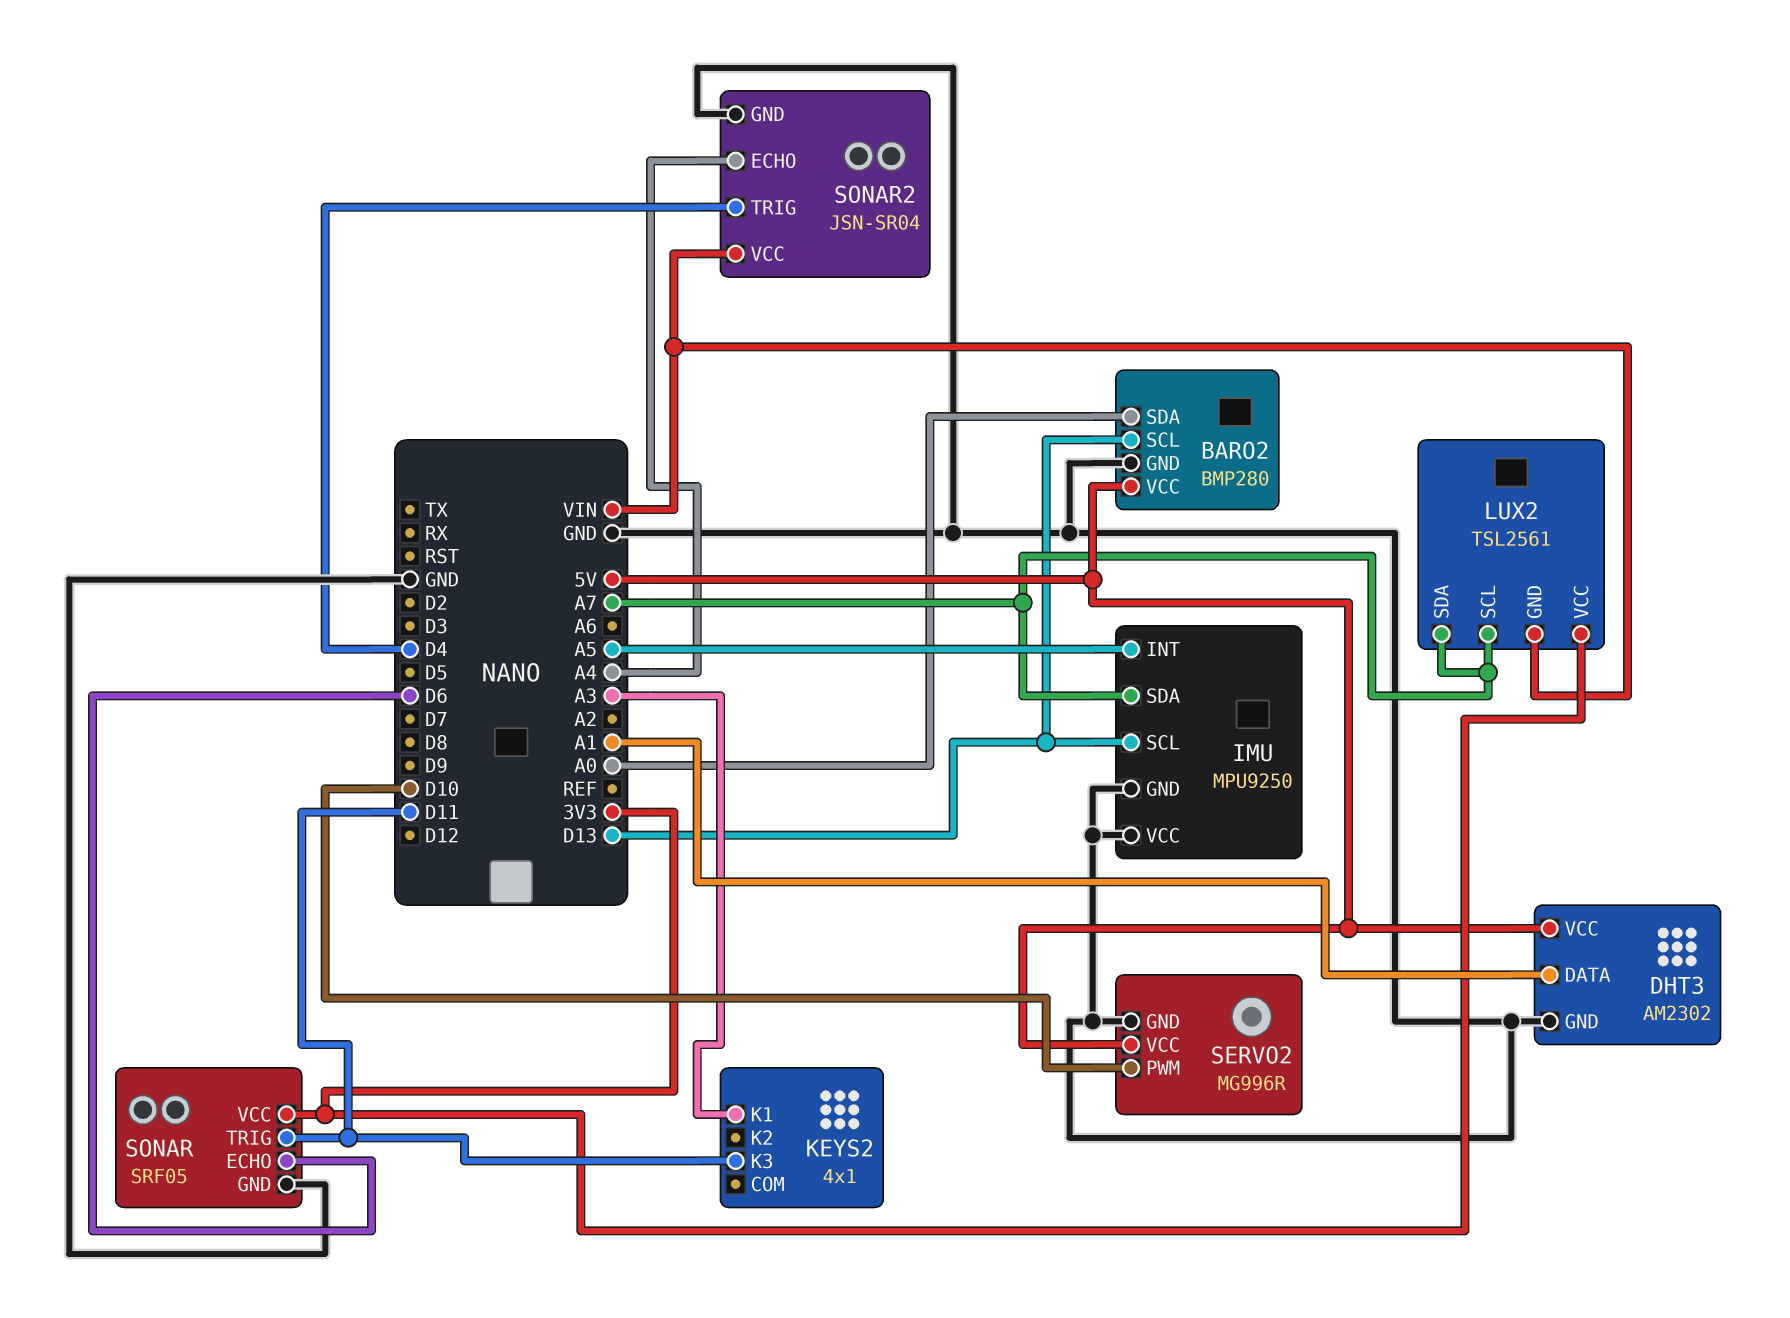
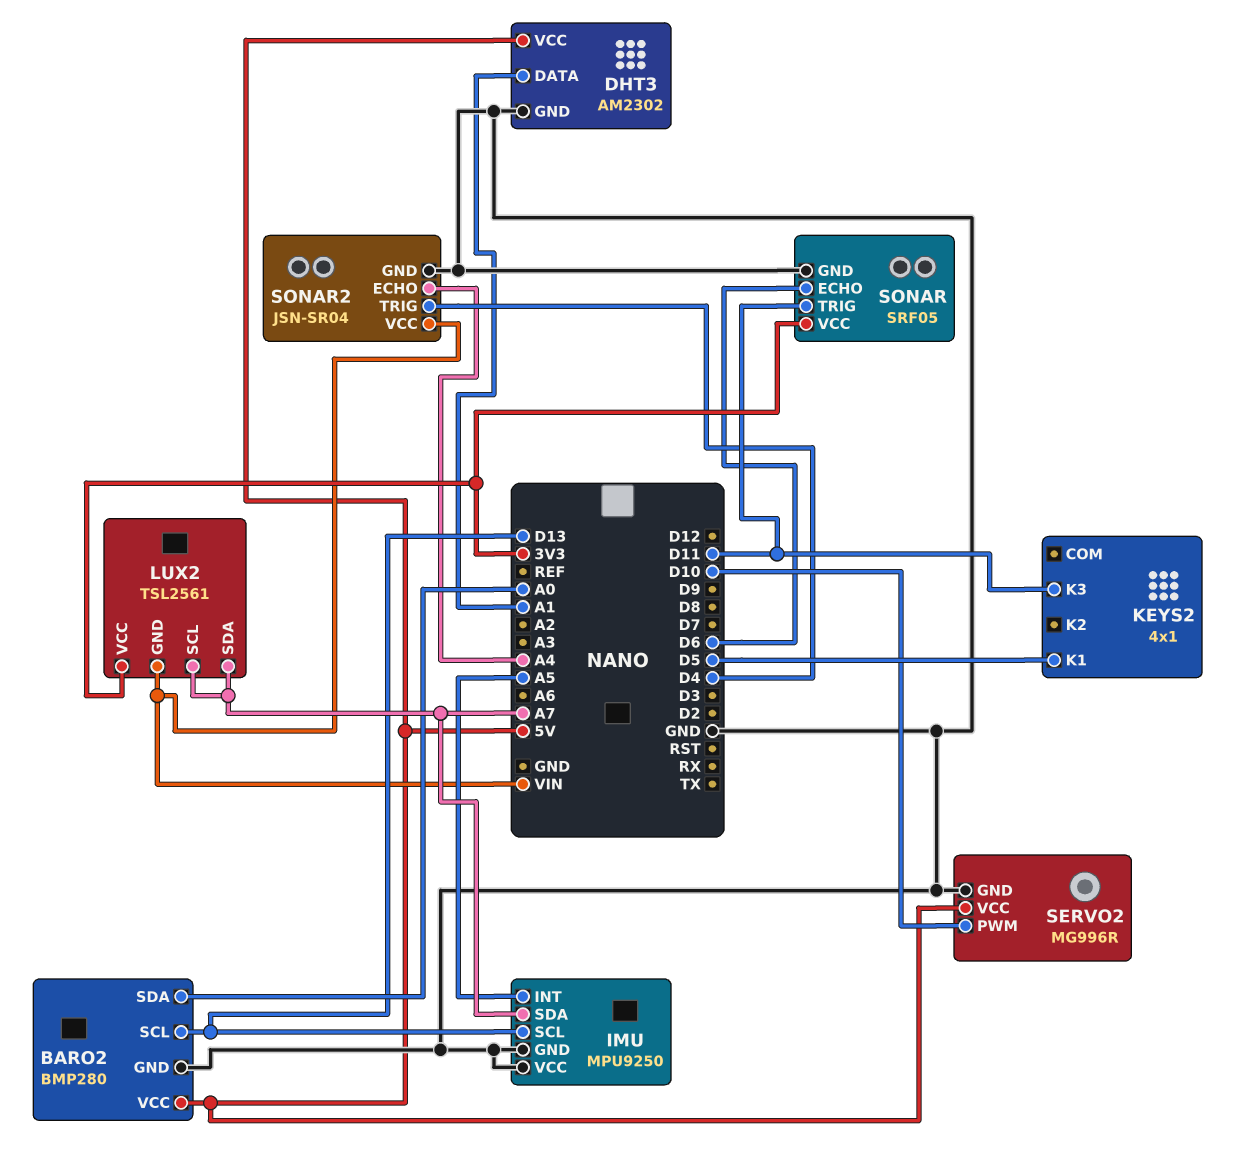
KEYS2 pin K1: A3 -> D5

